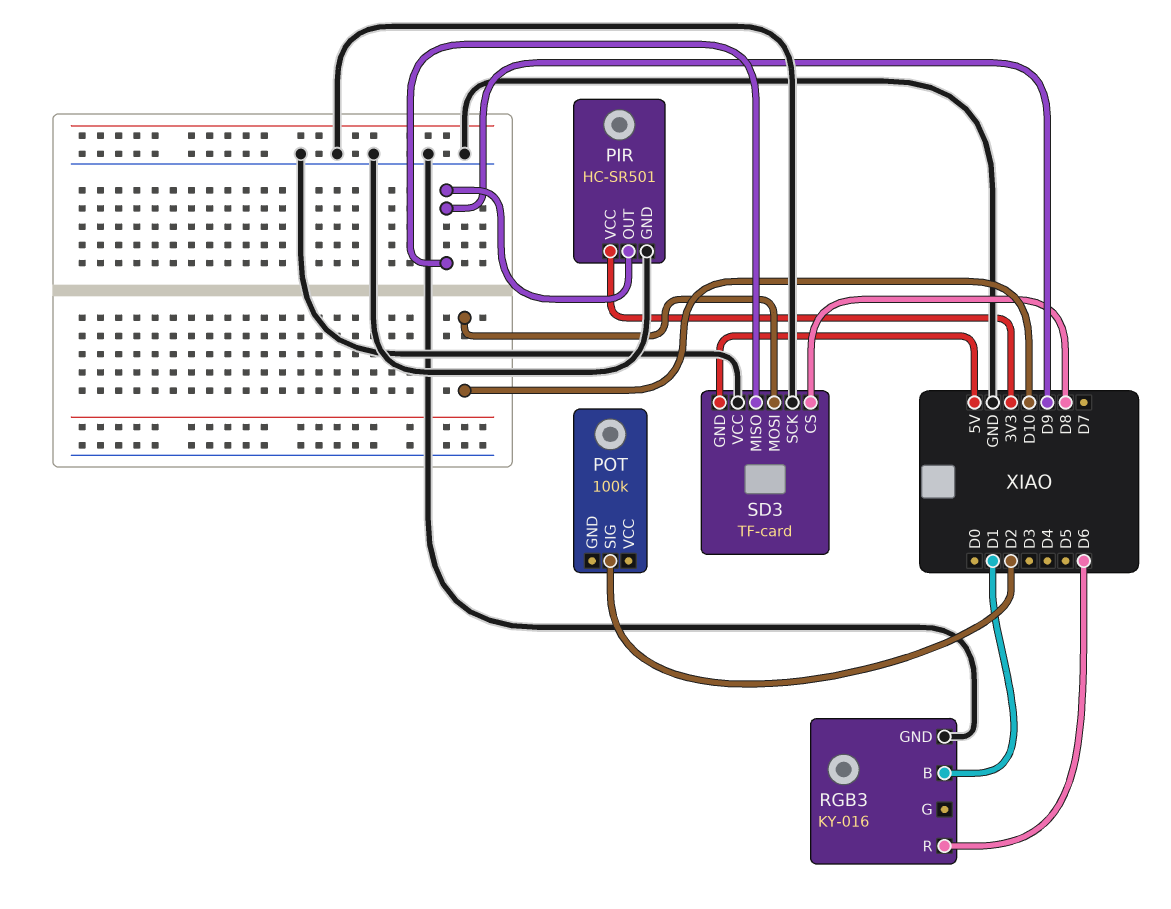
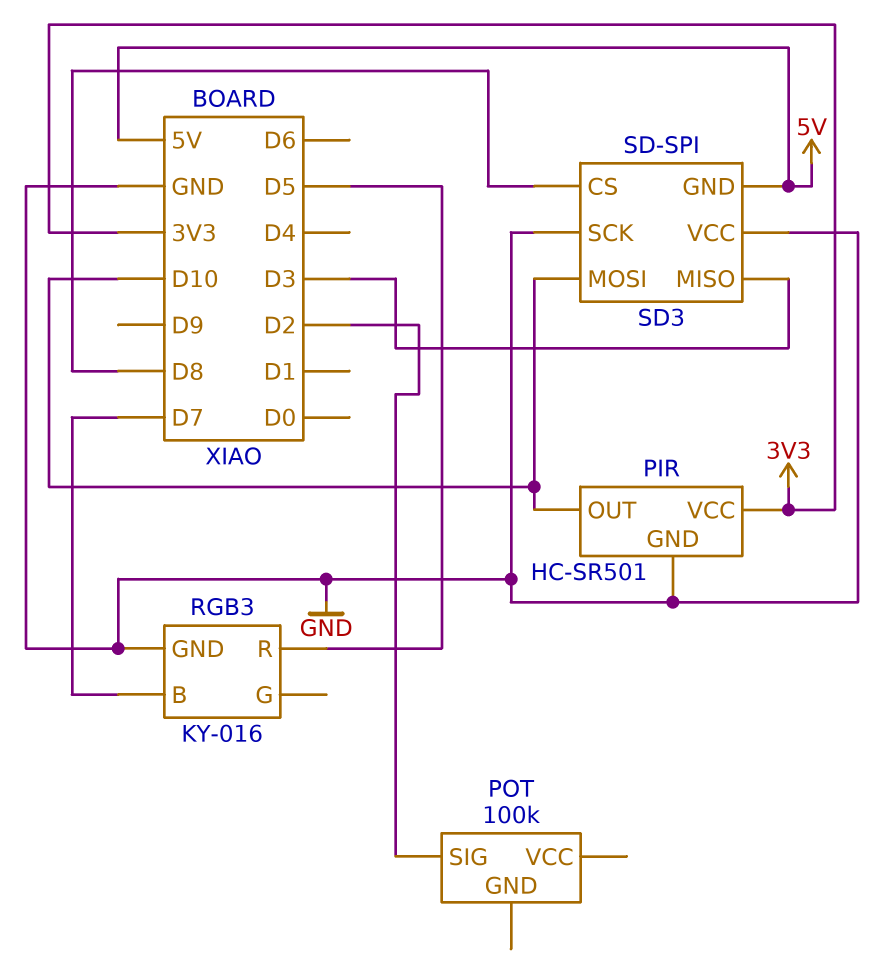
PIR pin OUT: D9 -> D10
RGB3 pin B: D1 -> D7
RGB3 pin R: D6 -> D5
SD3: TF-card -> SD-SPI
SD3 pin MISO: D9 -> D3

